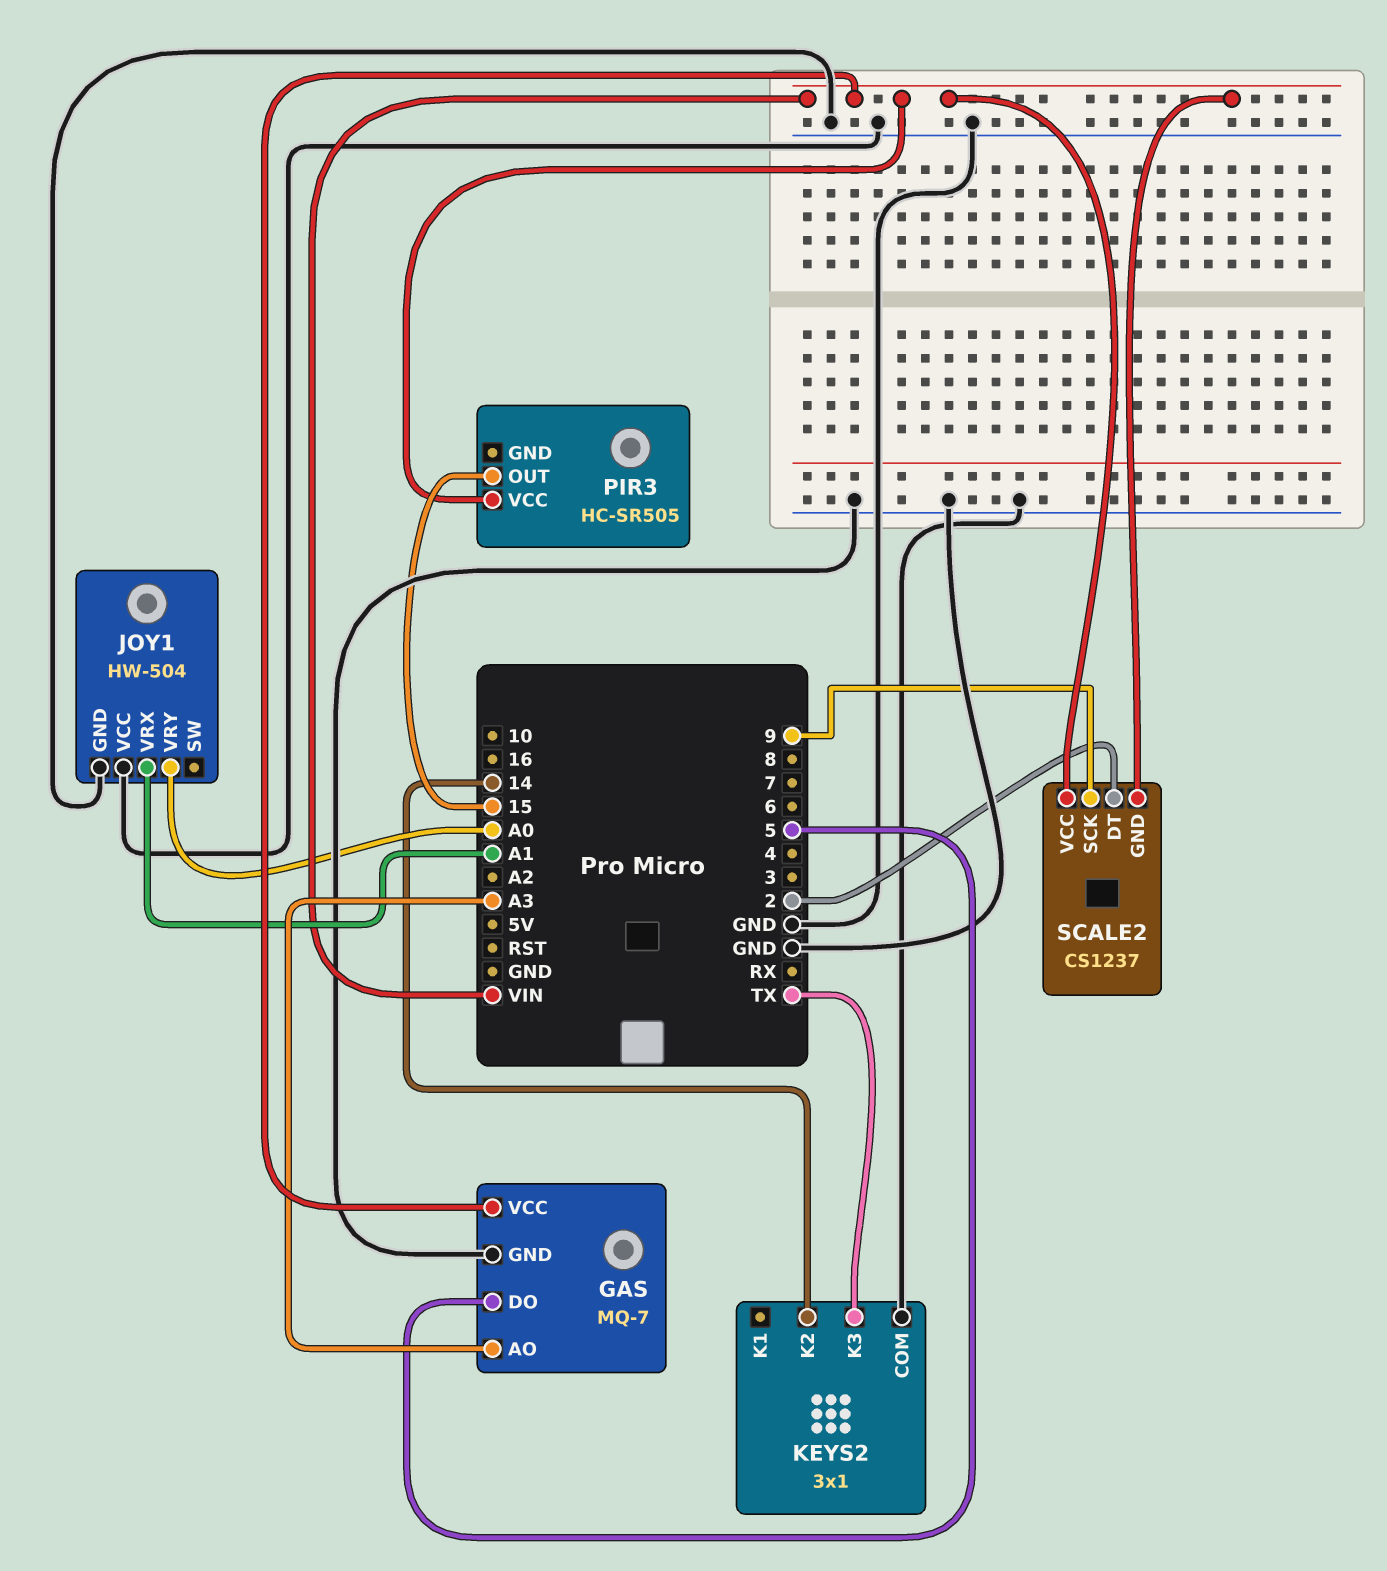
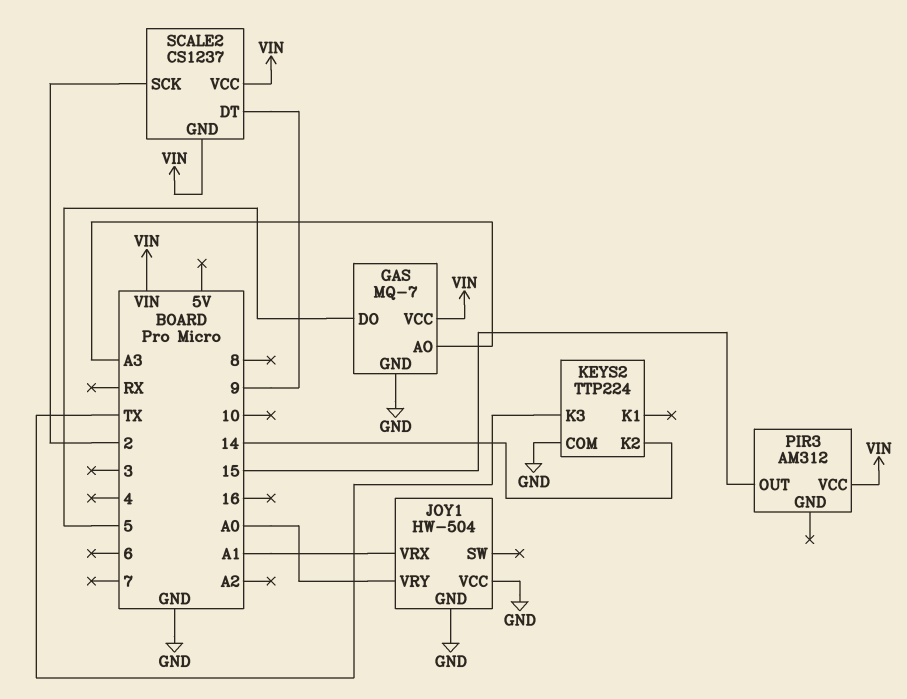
KEYS2: 3x1 -> TTP224
PIR3: HC-SR505 -> AM312
SCALE2 pin DT: 2 -> 9
SCALE2 pin SCK: 9 -> 2

